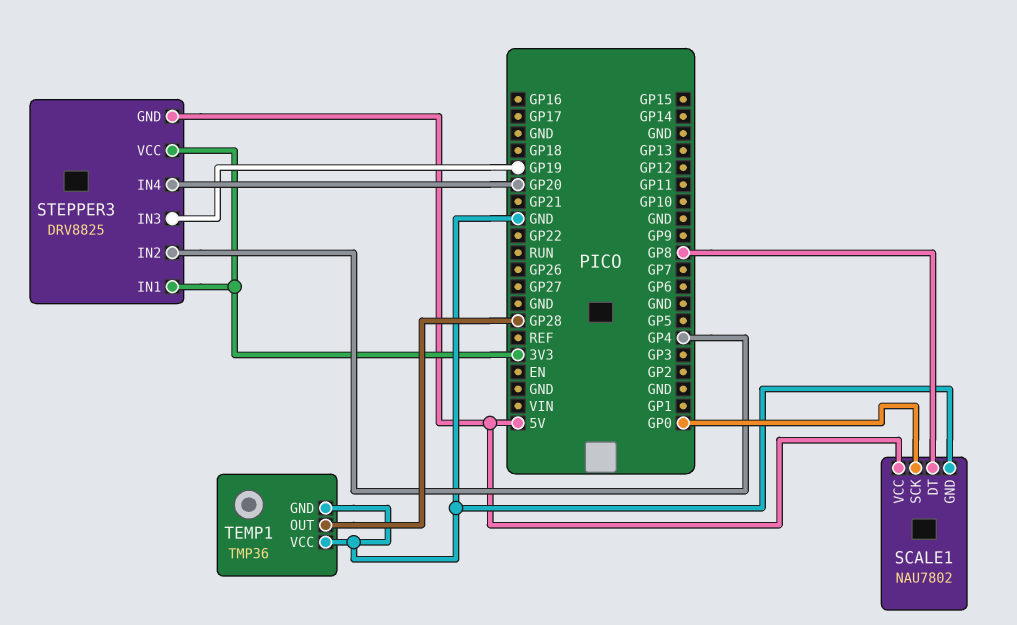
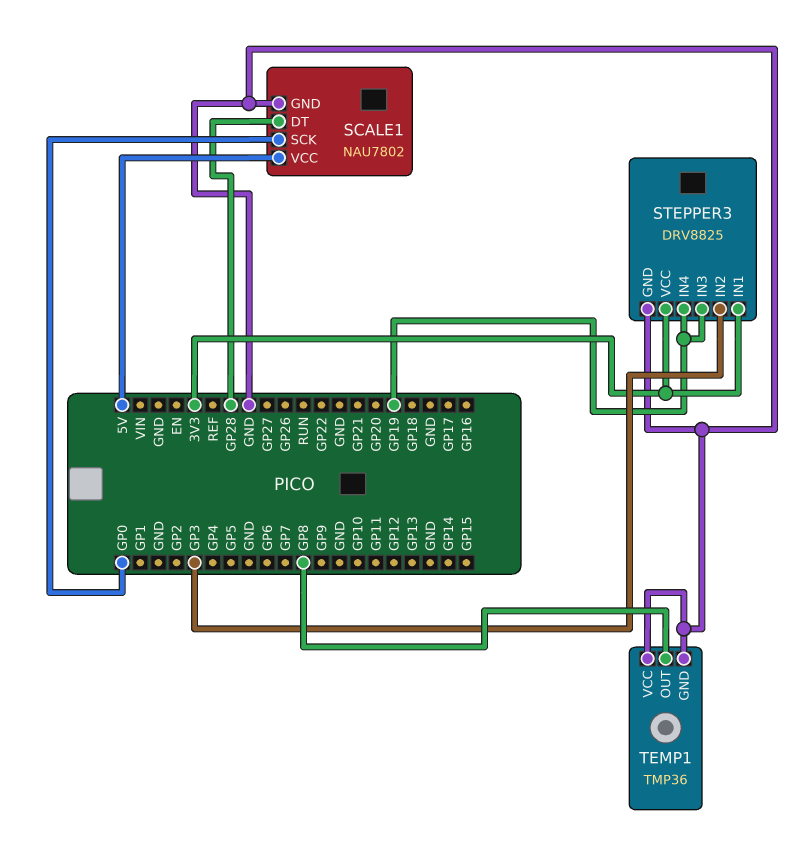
SCALE1 pin DT: GP8 -> GP28
STEPPER3 pin GND: 5V -> GND
STEPPER3 pin IN2: GP4 -> GP3
STEPPER3 pin IN4: GP20 -> GP19
TEMP1 pin OUT: GP28 -> GP8

